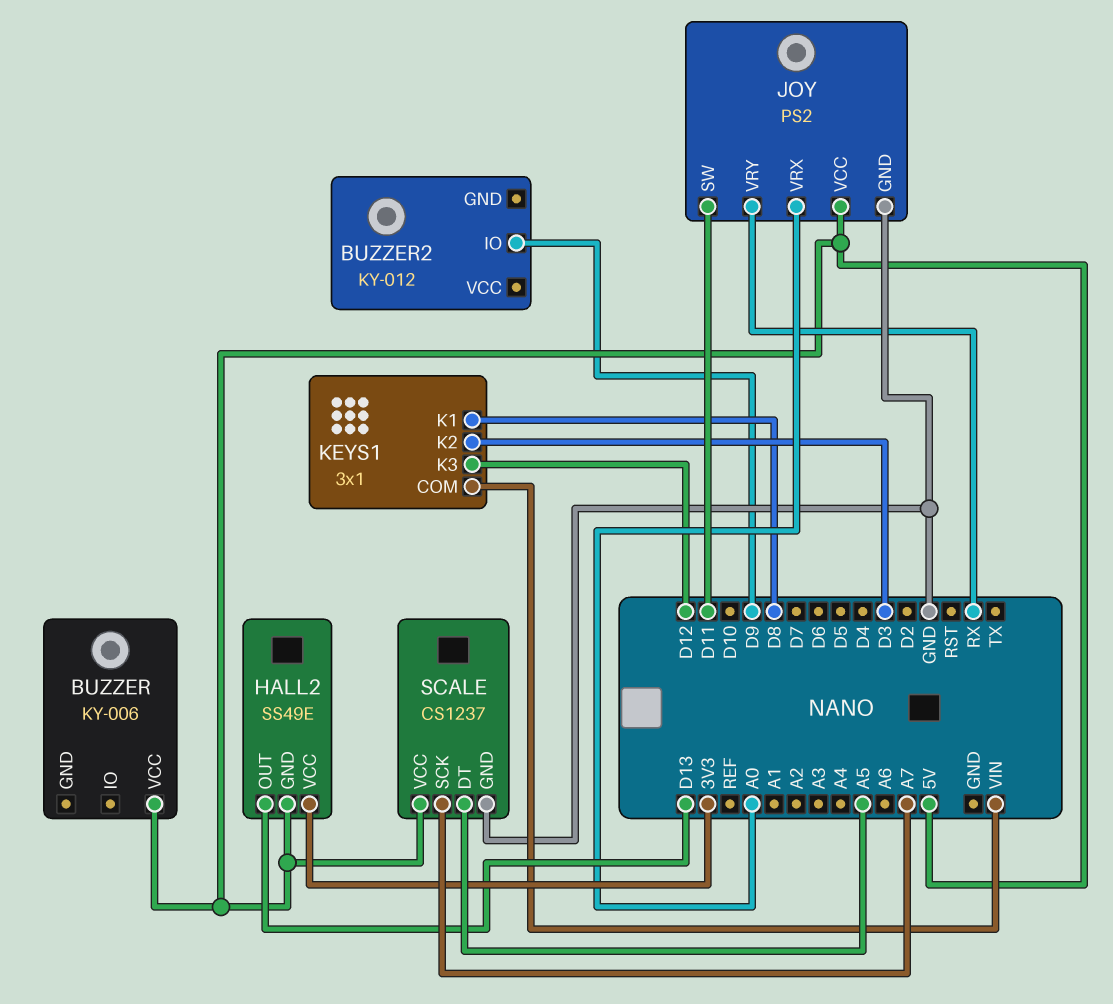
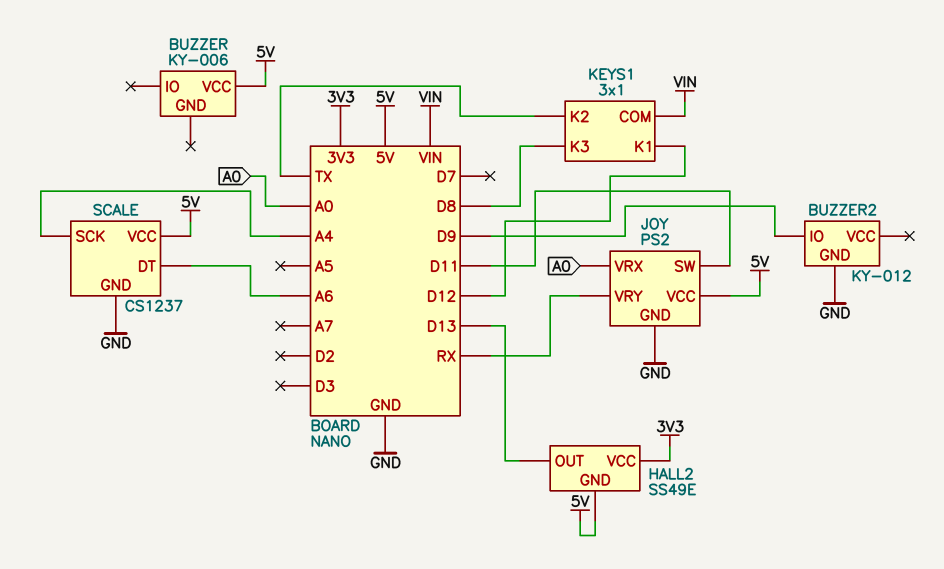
BUZZER2 pin GND: none -> GND
KEYS1 pin K1: D8 -> D12
KEYS1 pin K2: D3 -> TX
KEYS1 pin K3: D12 -> D8
SCALE pin DT: A5 -> A6
SCALE pin SCK: A7 -> A4

